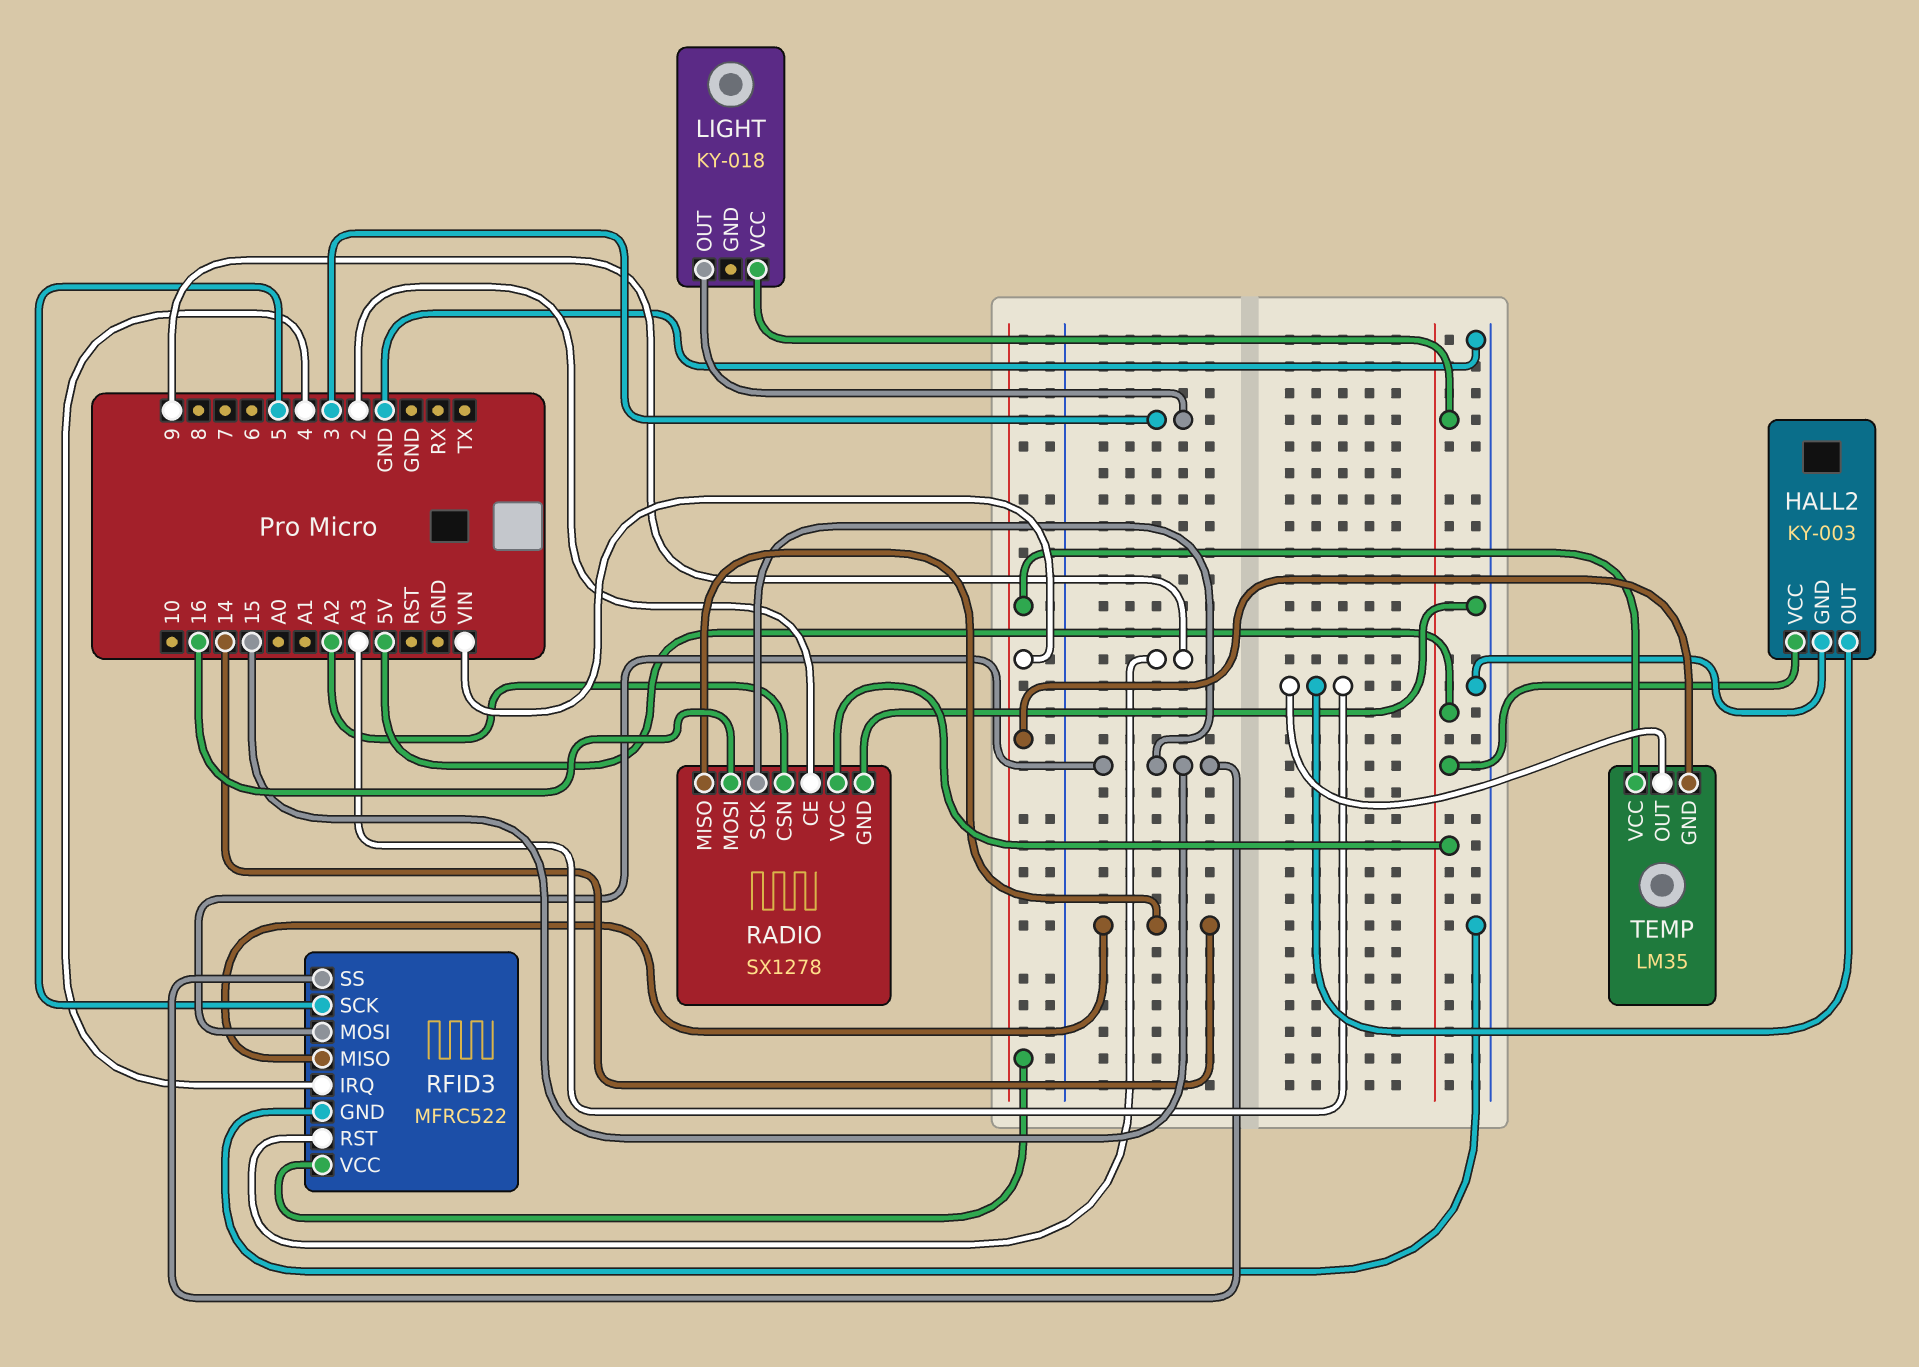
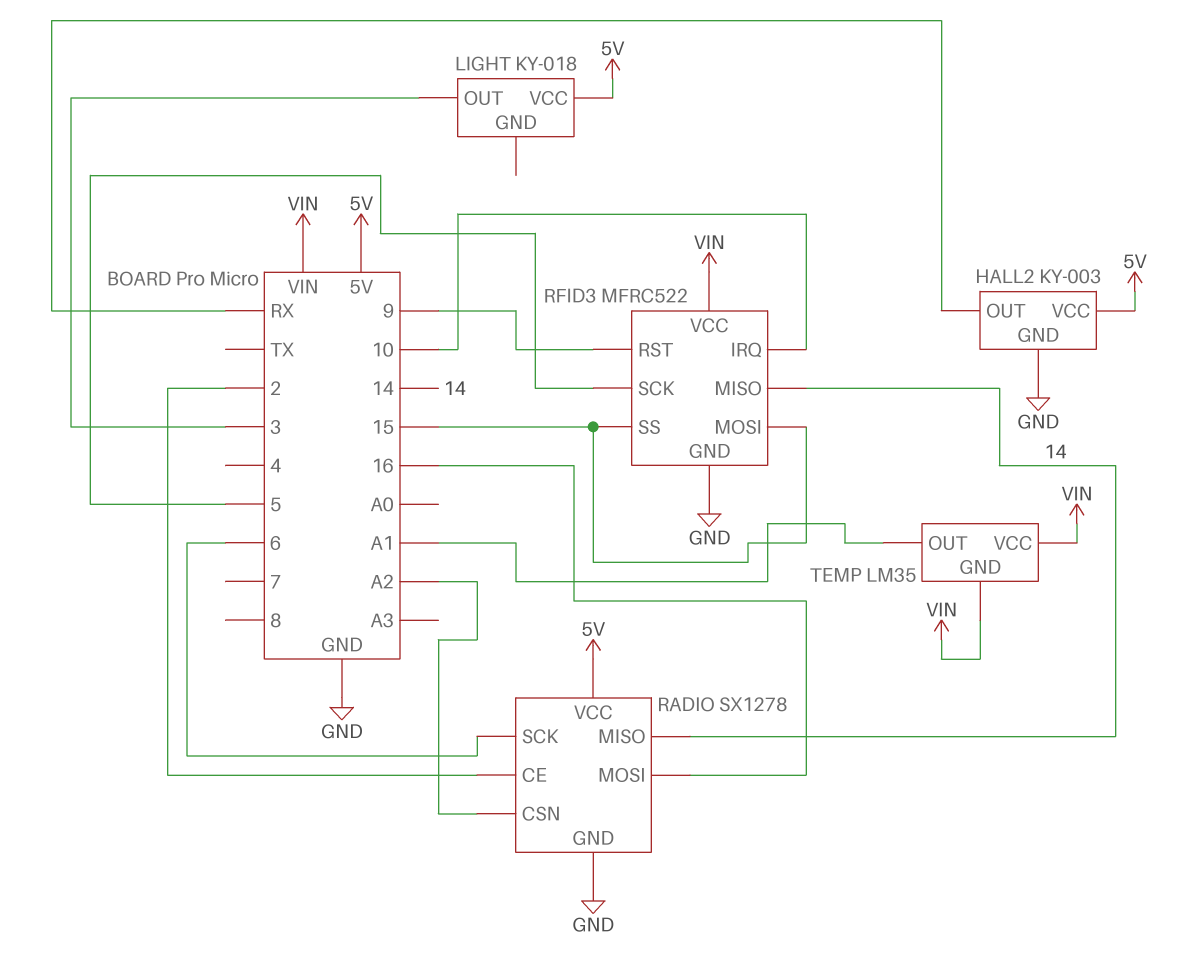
HALL2 pin OUT: A3 -> RX
RADIO pin SCK: 15 -> 6
RFID3 pin IRQ: 4 -> 10
TEMP pin OUT: A3 -> A1

